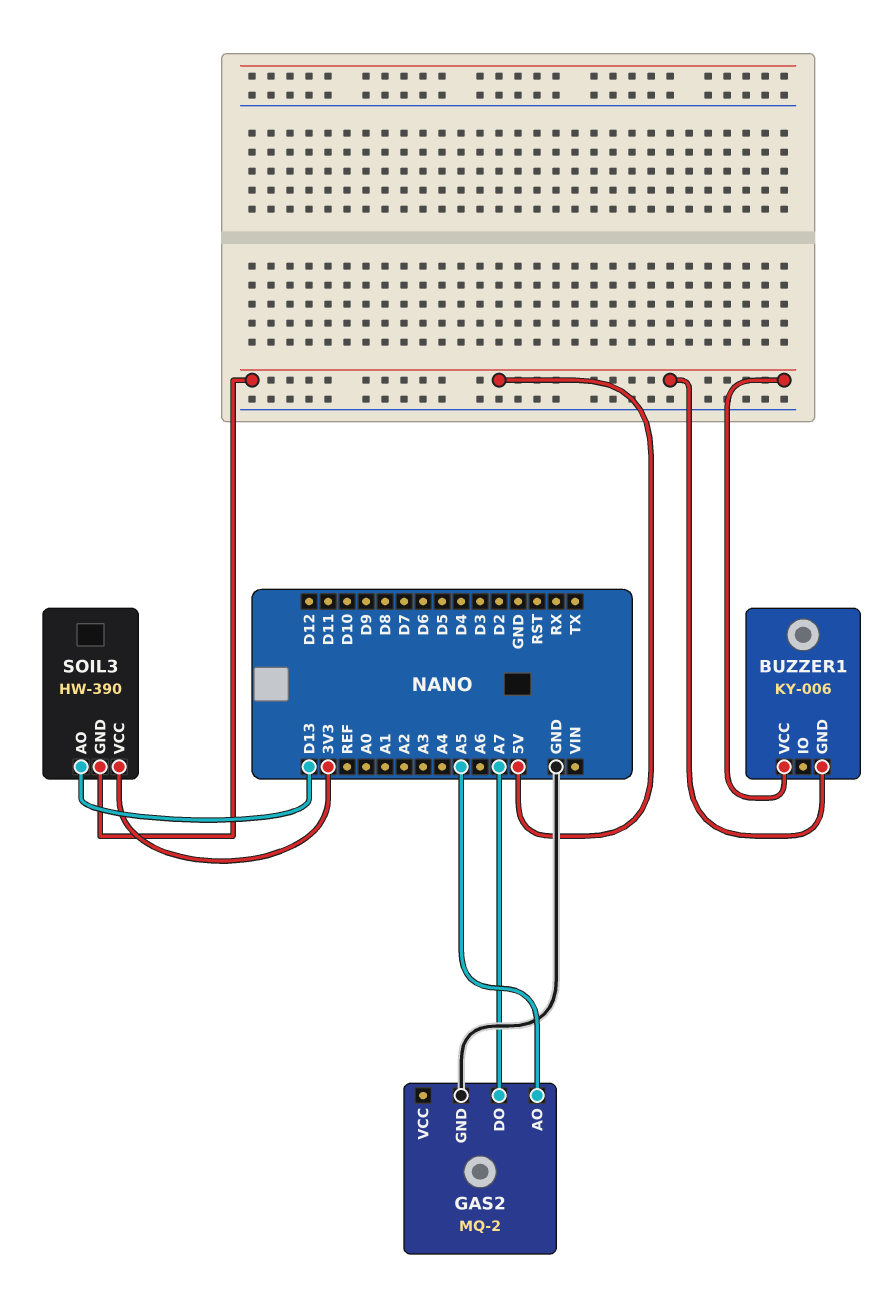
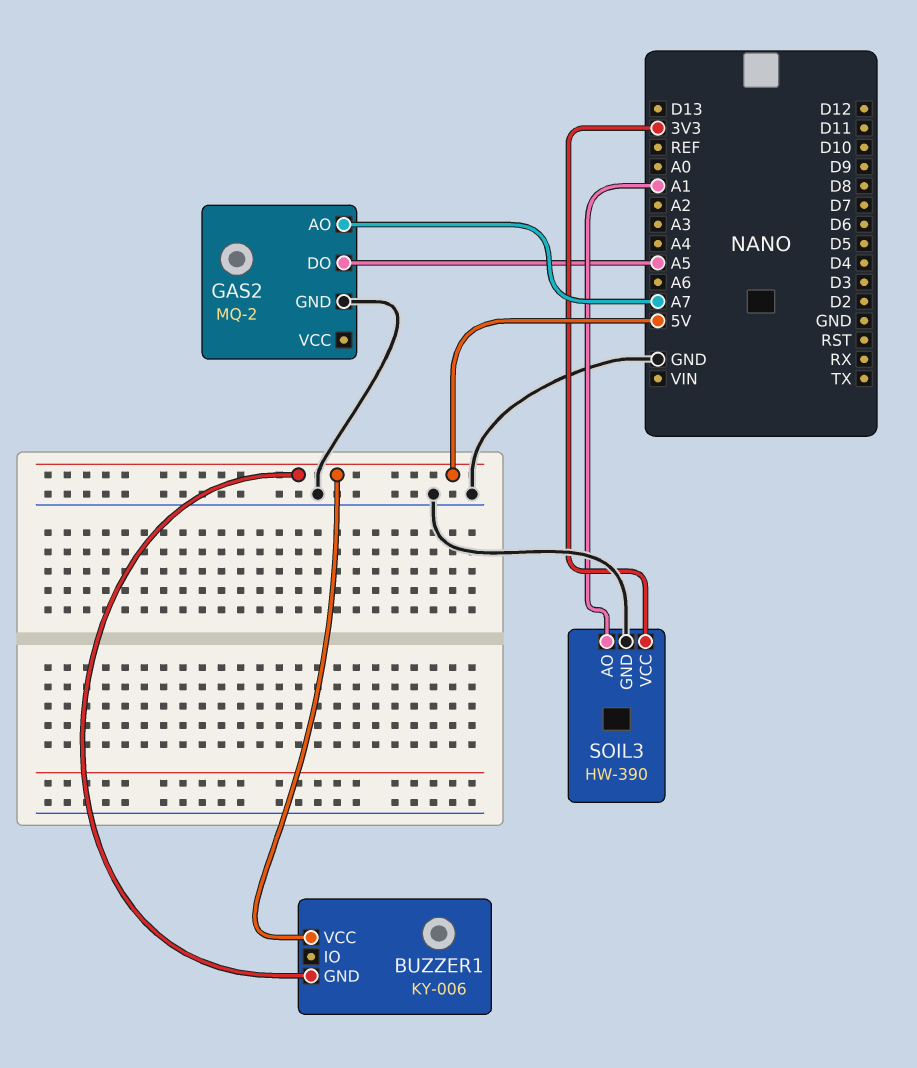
GAS2 pin AO: A5 -> A7
GAS2 pin DO: A7 -> A5
SOIL3 pin AO: D13 -> A1
SOIL3 pin GND: 5V -> GND

